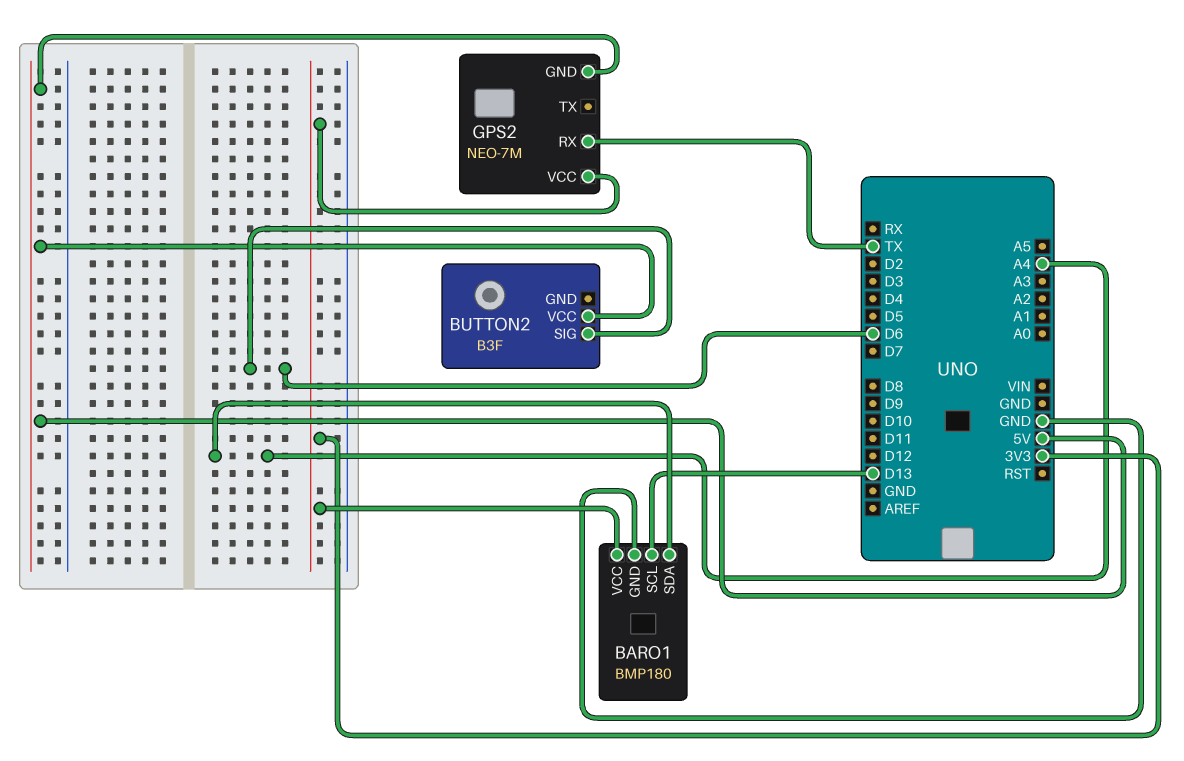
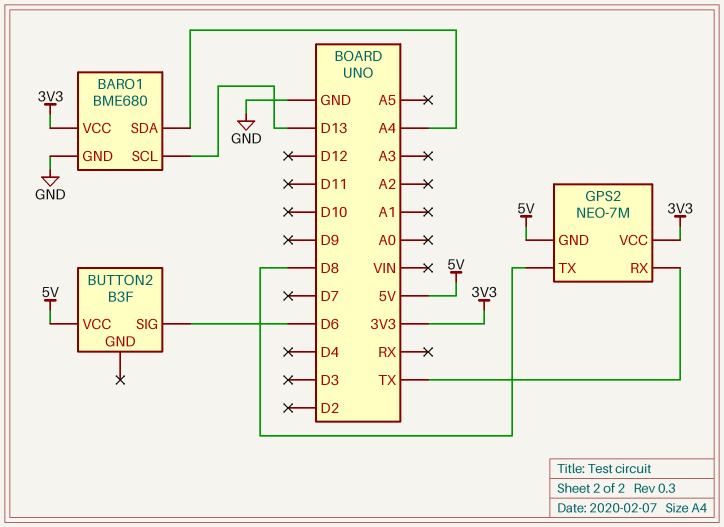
BARO1: BMP180 -> BME680
GPS2 pin TX: none -> D8

